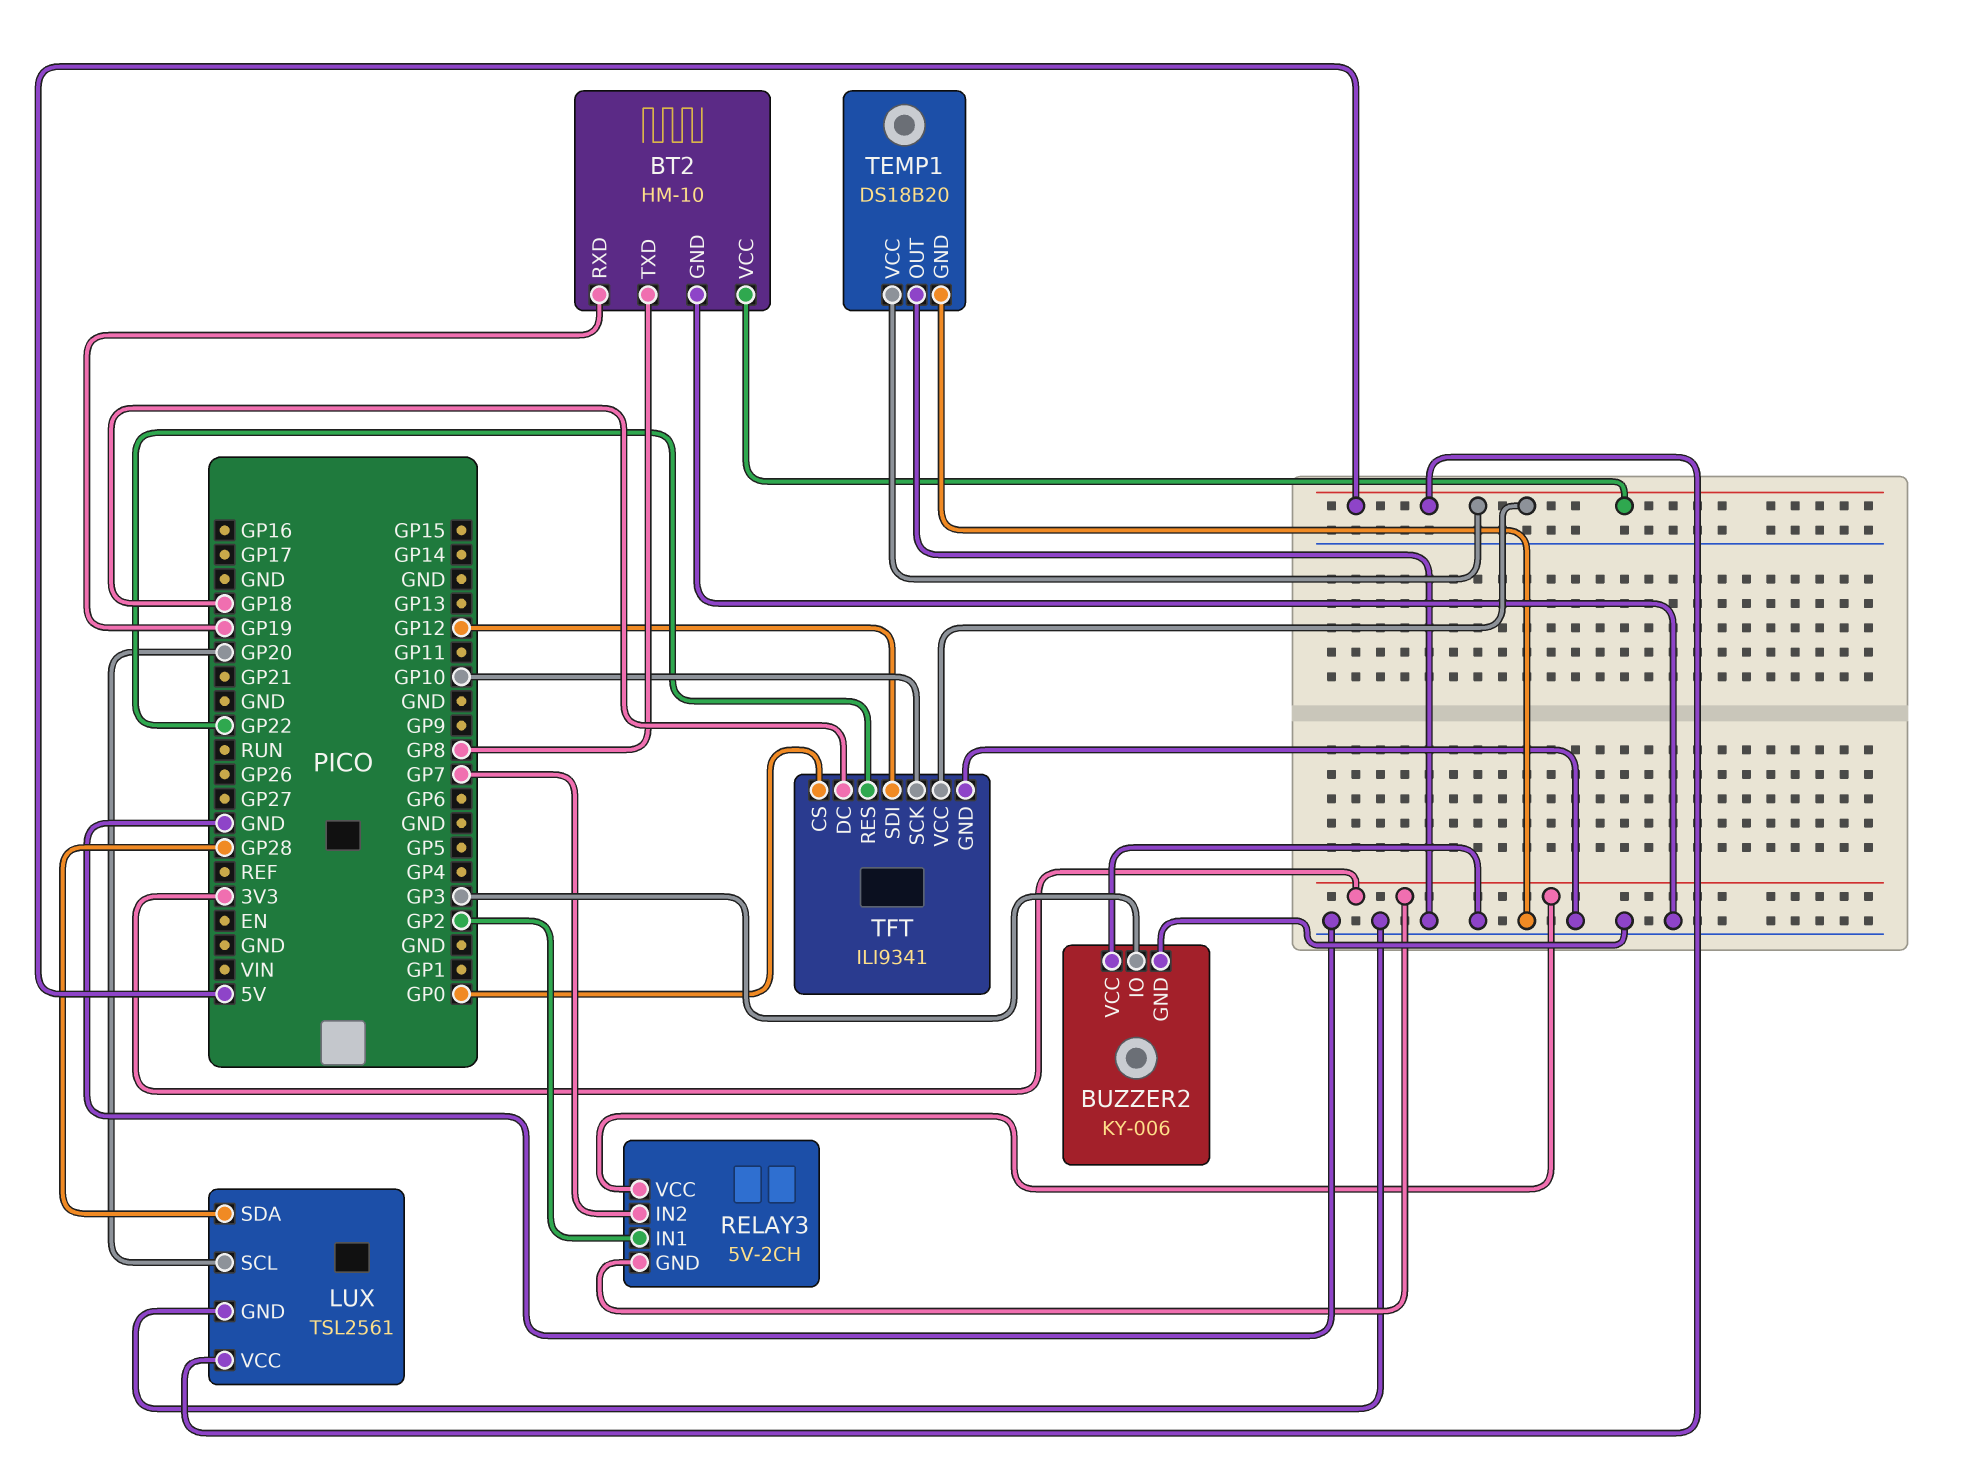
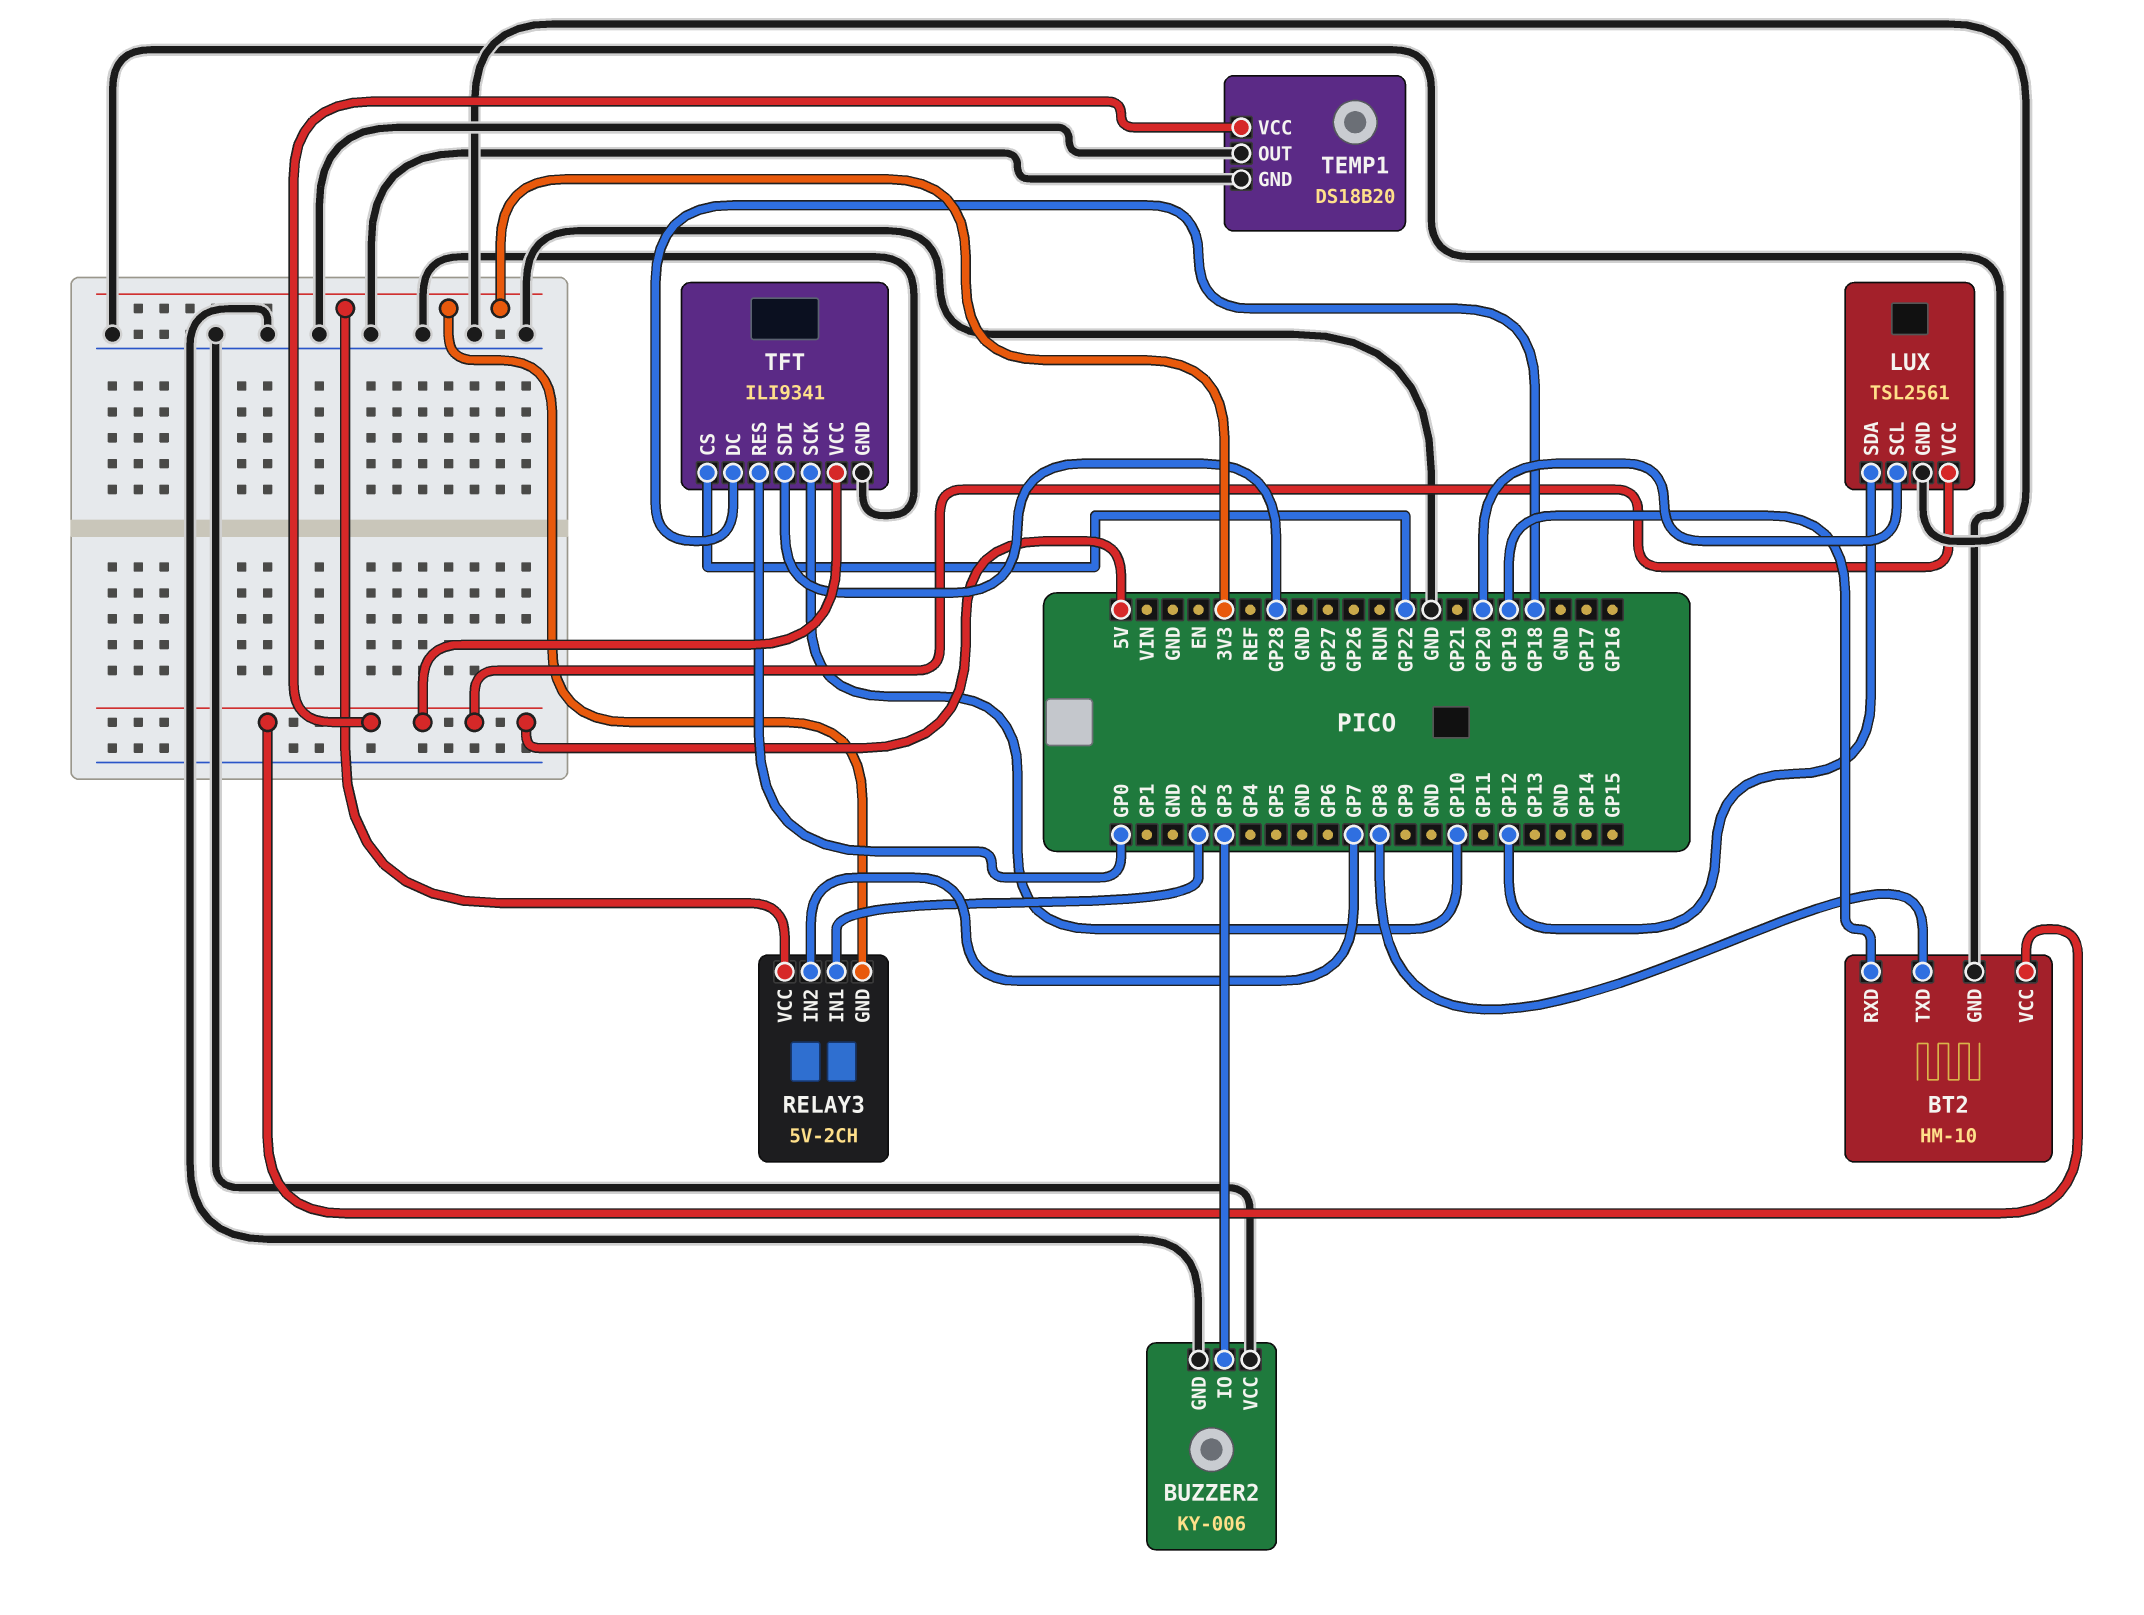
LUX pin SDA: GP28 -> GP12
TFT pin CS: GP0 -> GP22
TFT pin RES: GP22 -> GP0
TFT pin SDI: GP12 -> GP28

